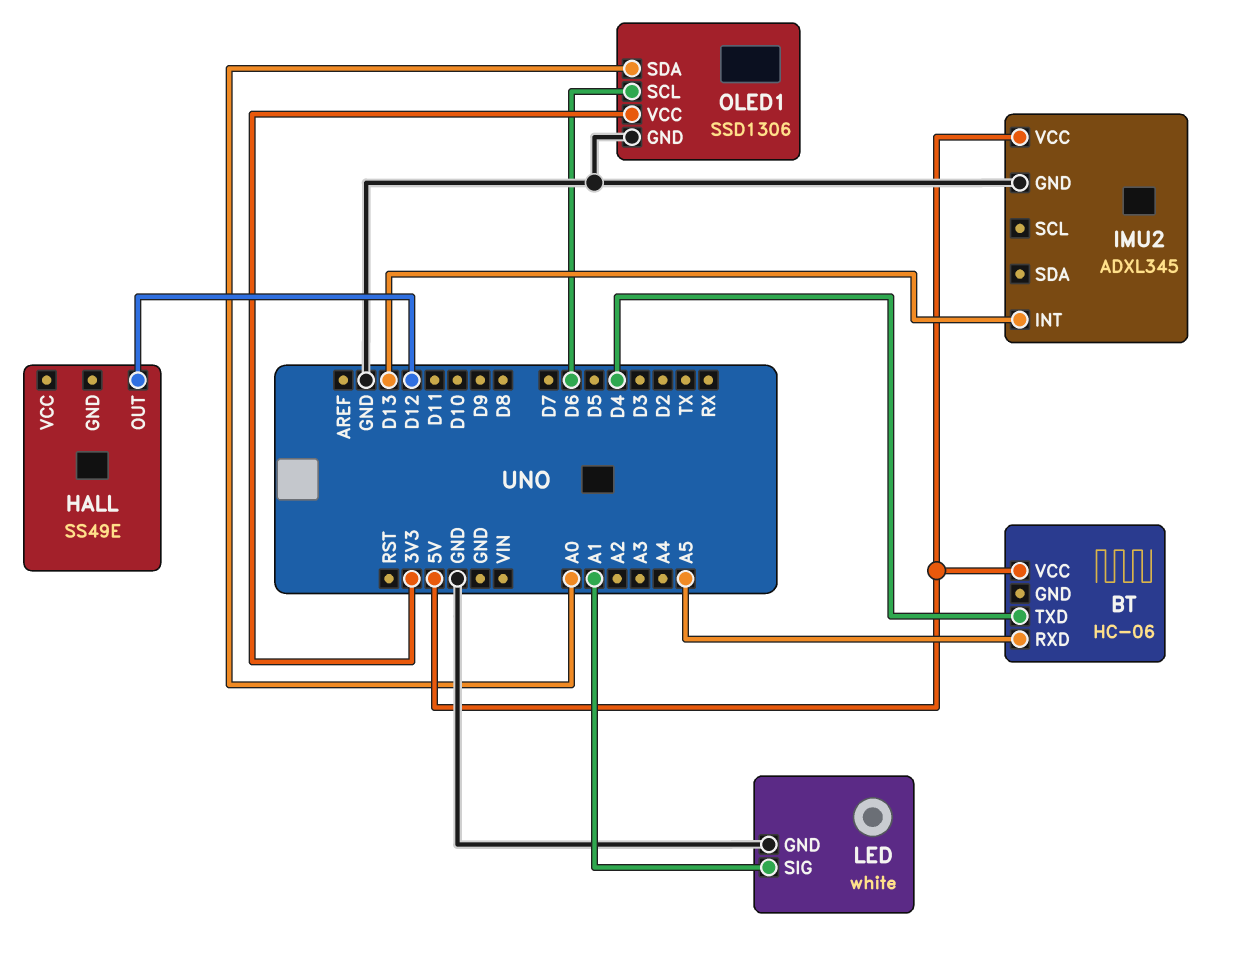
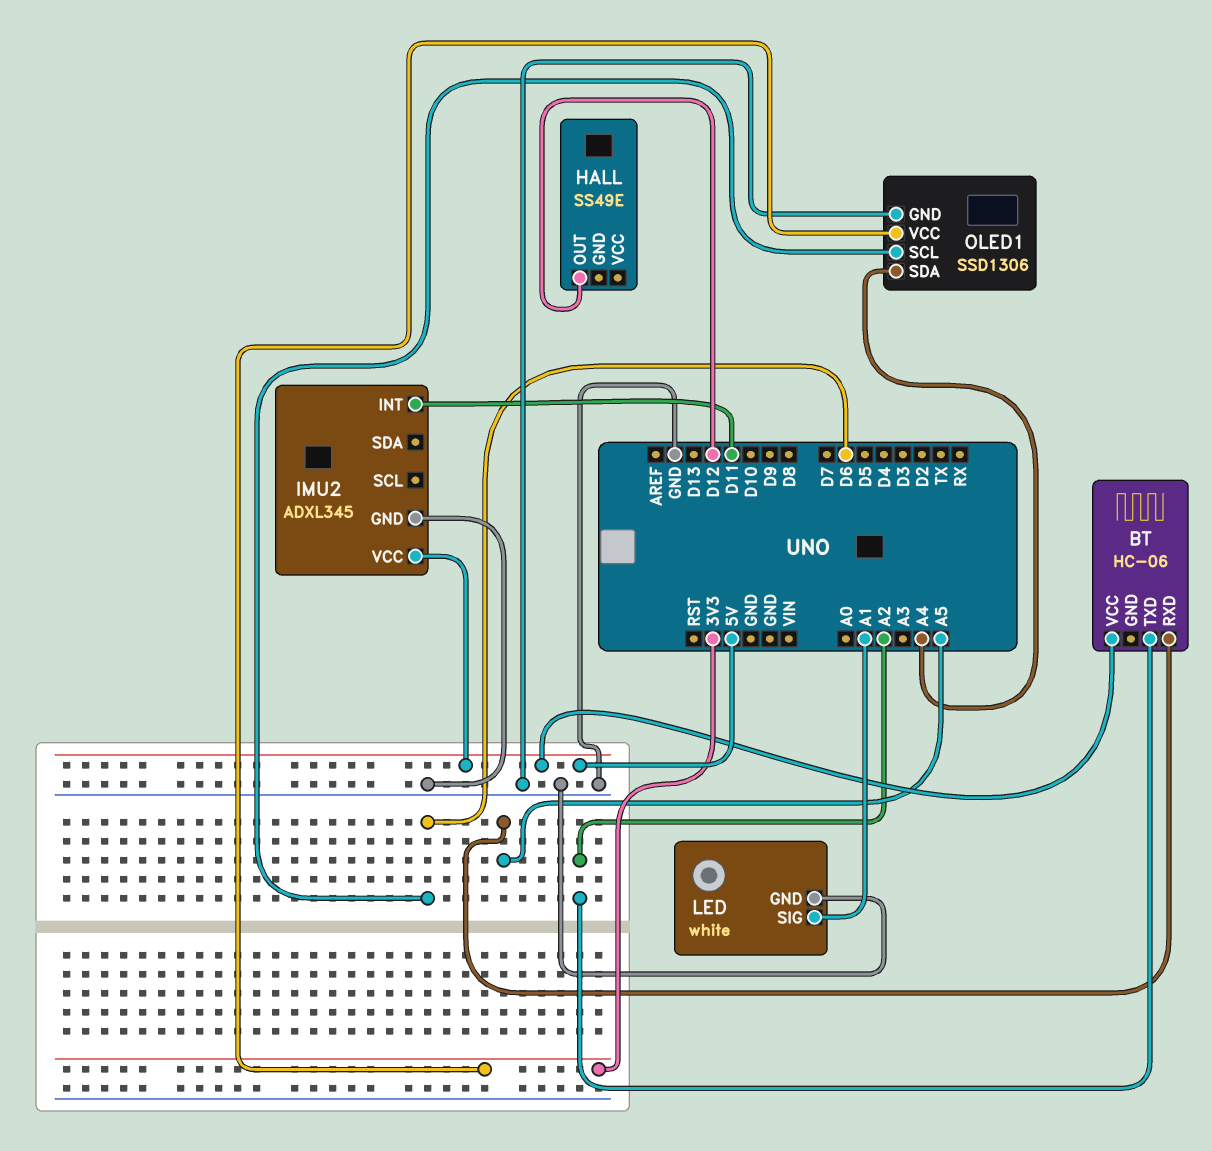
BT pin TXD: D4 -> A2
IMU2 pin INT: D13 -> D11
OLED1 pin SDA: A0 -> A4

